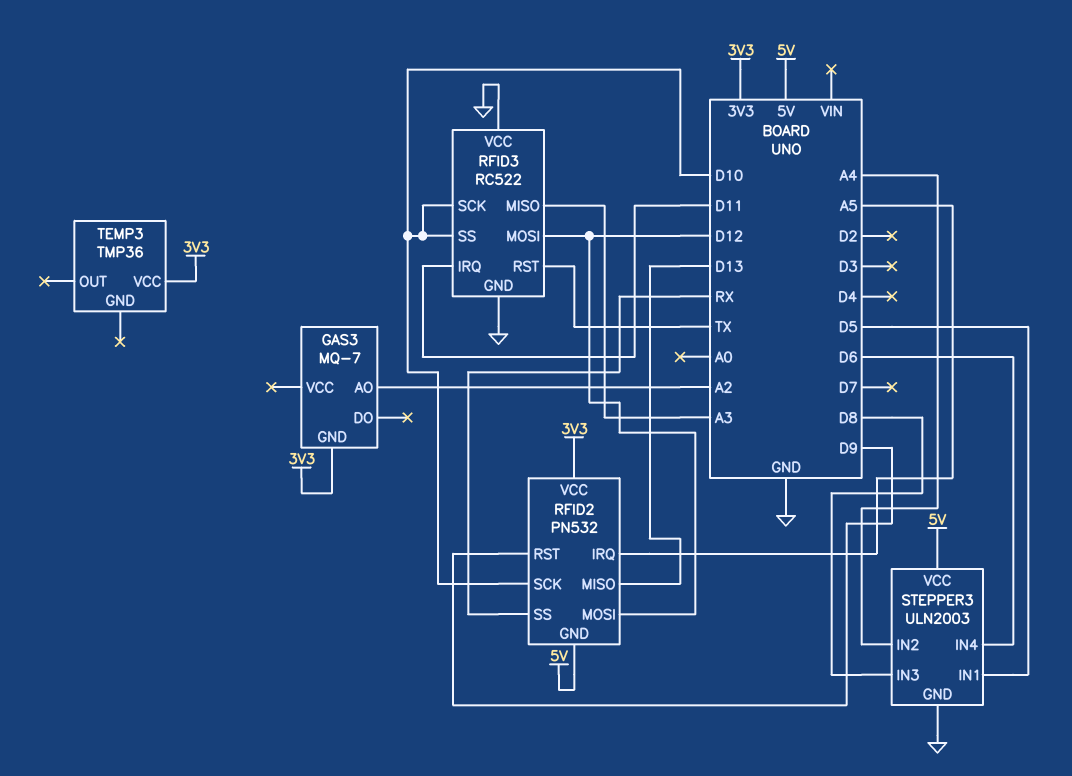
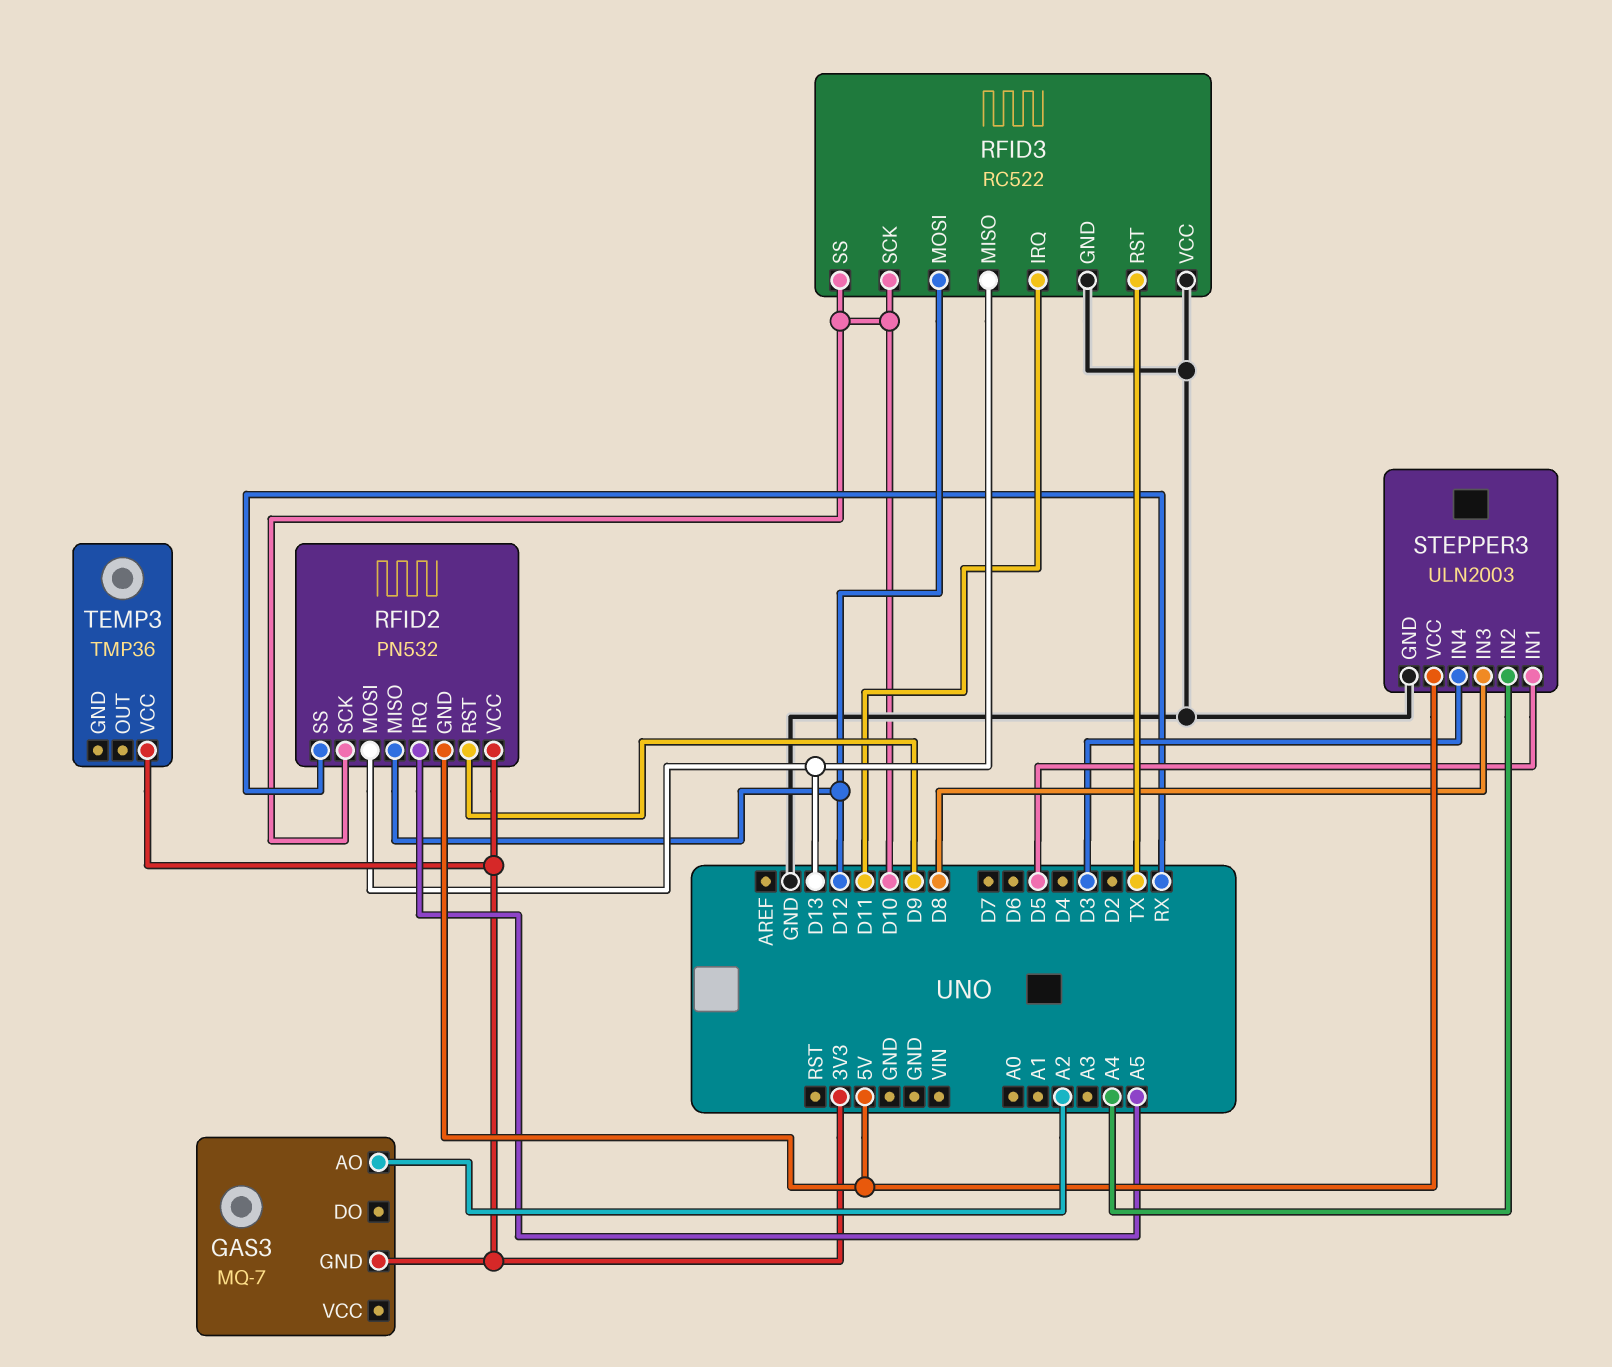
RFID2 pin MISO: D13 -> D12
RFID2 pin MOSI: D12 -> D13
RFID3 pin MISO: A3 -> D13
STEPPER3 pin IN4: D6 -> D3

